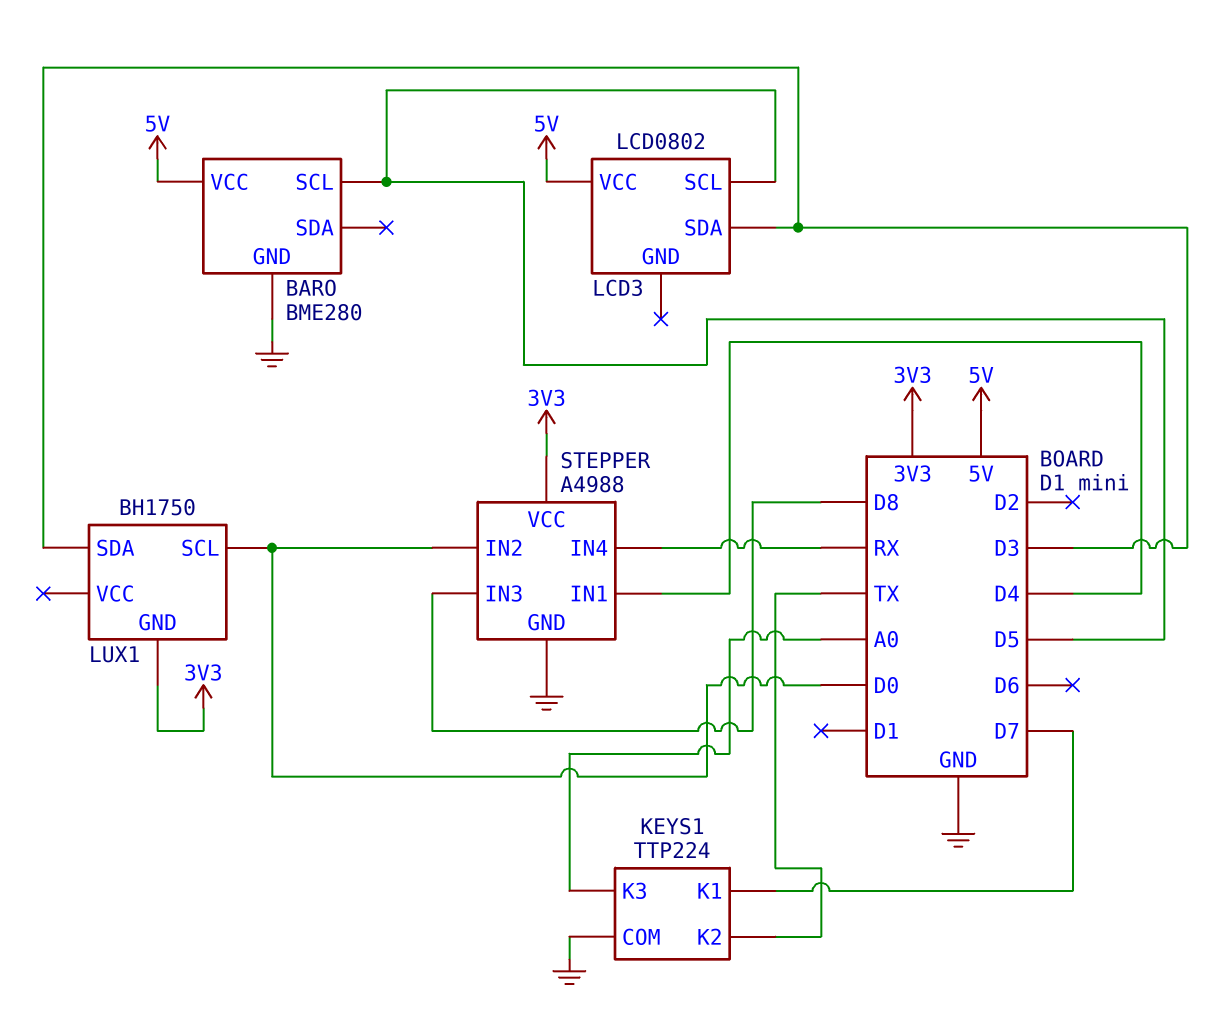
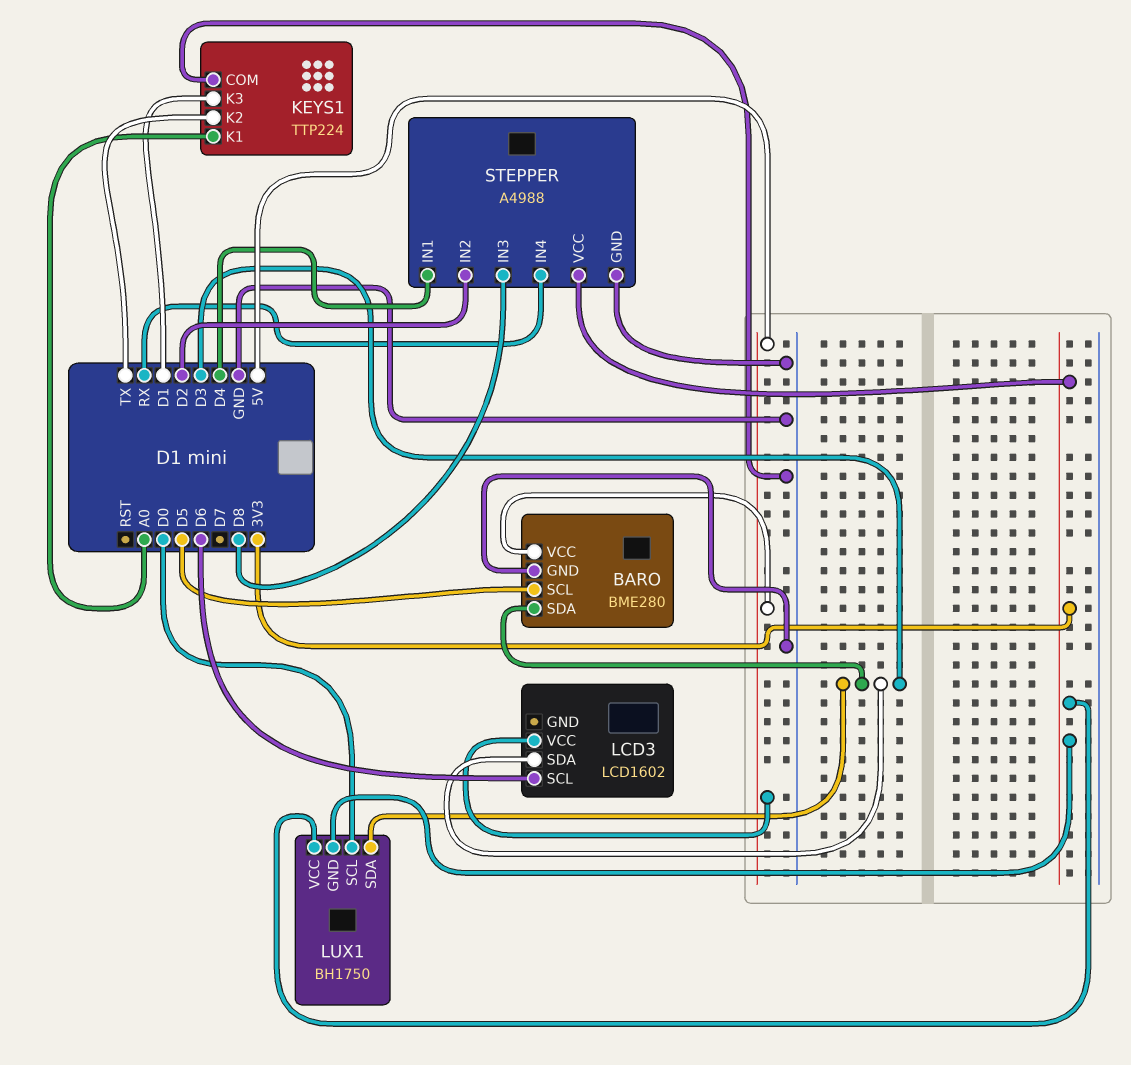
BARO pin SDA: none -> D3
KEYS1 pin K1: D7 -> A0
KEYS1 pin K3: A0 -> D1
LCD3: LCD0802 -> LCD1602
LCD3 pin SCL: D5 -> D6
LUX1 pin VCC: none -> 3V3
STEPPER pin IN2: D0 -> D2

